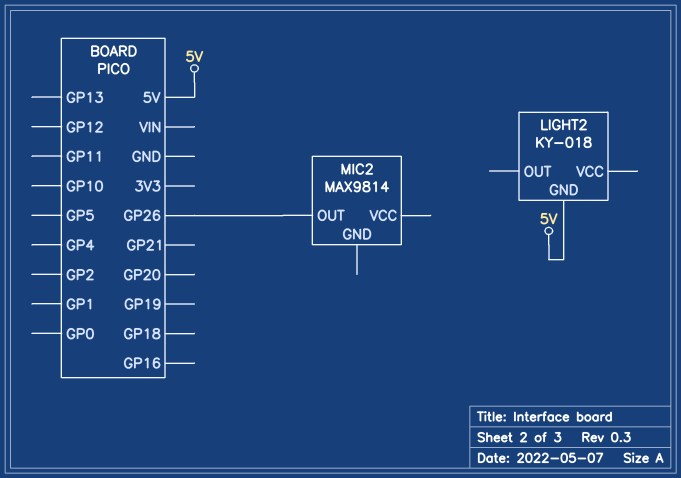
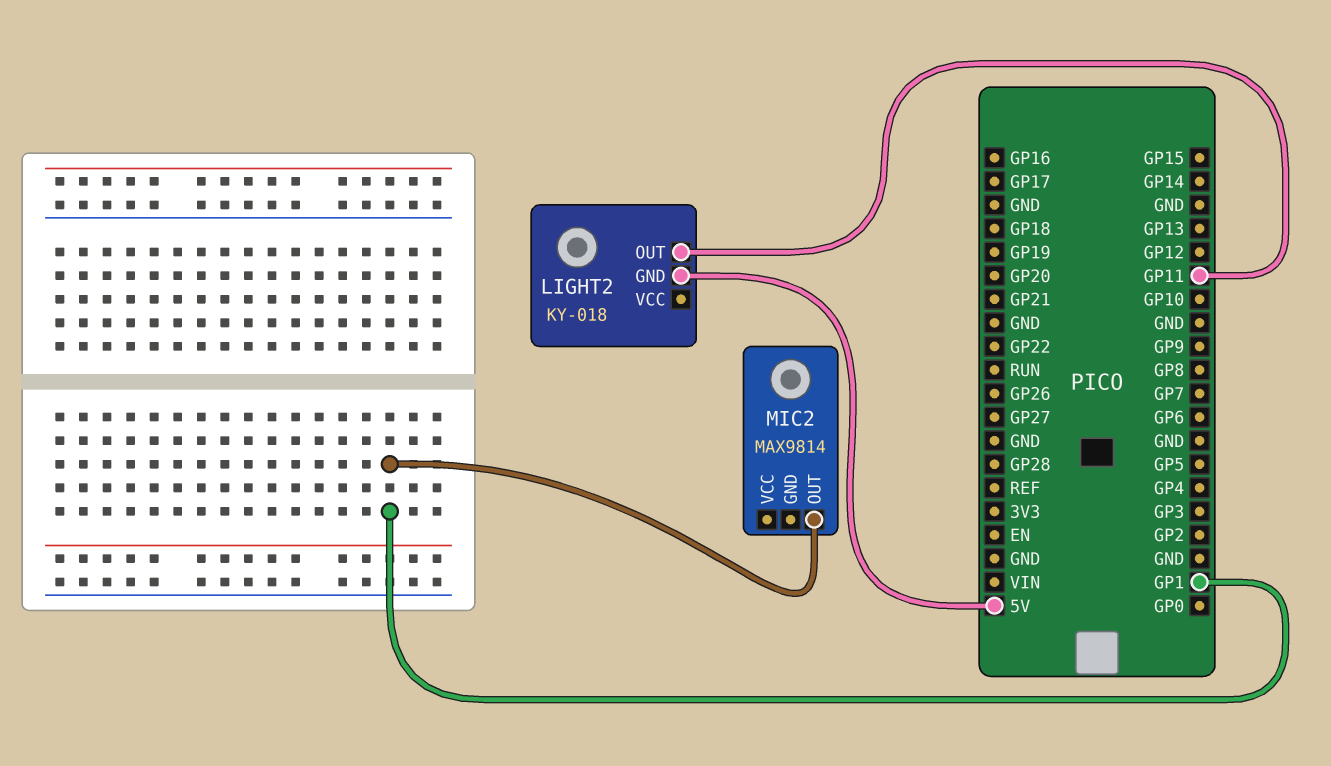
LIGHT2 pin OUT: none -> GP11
MIC2 pin OUT: GP26 -> GP1

